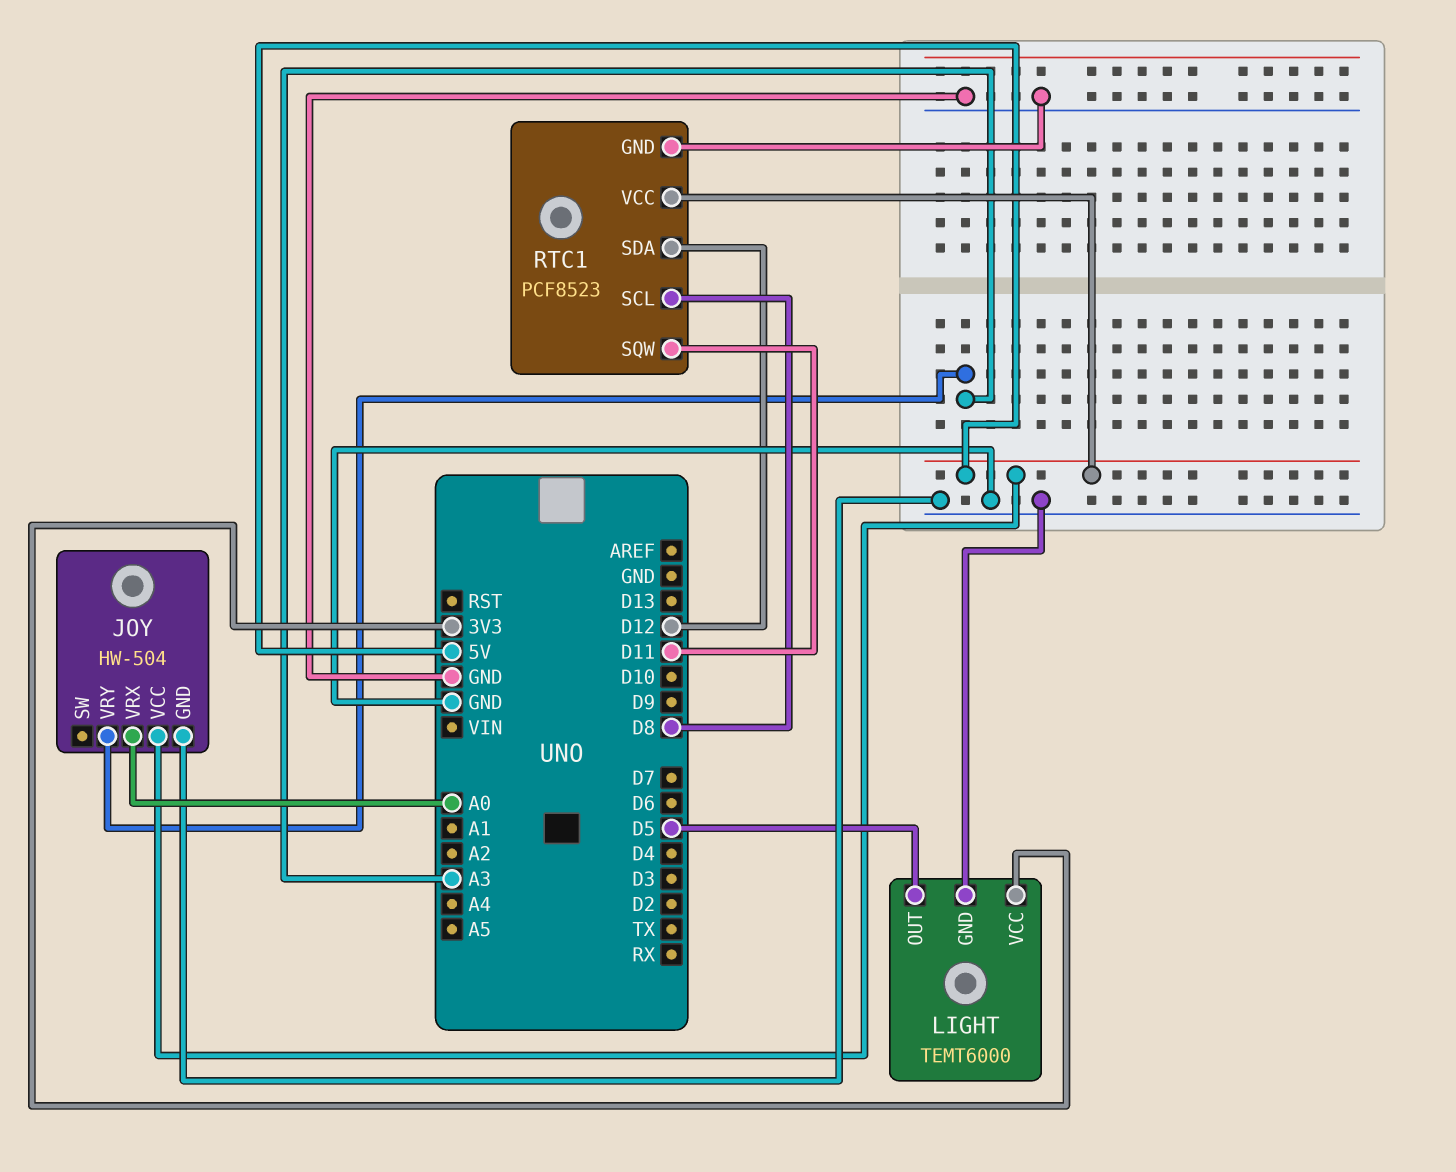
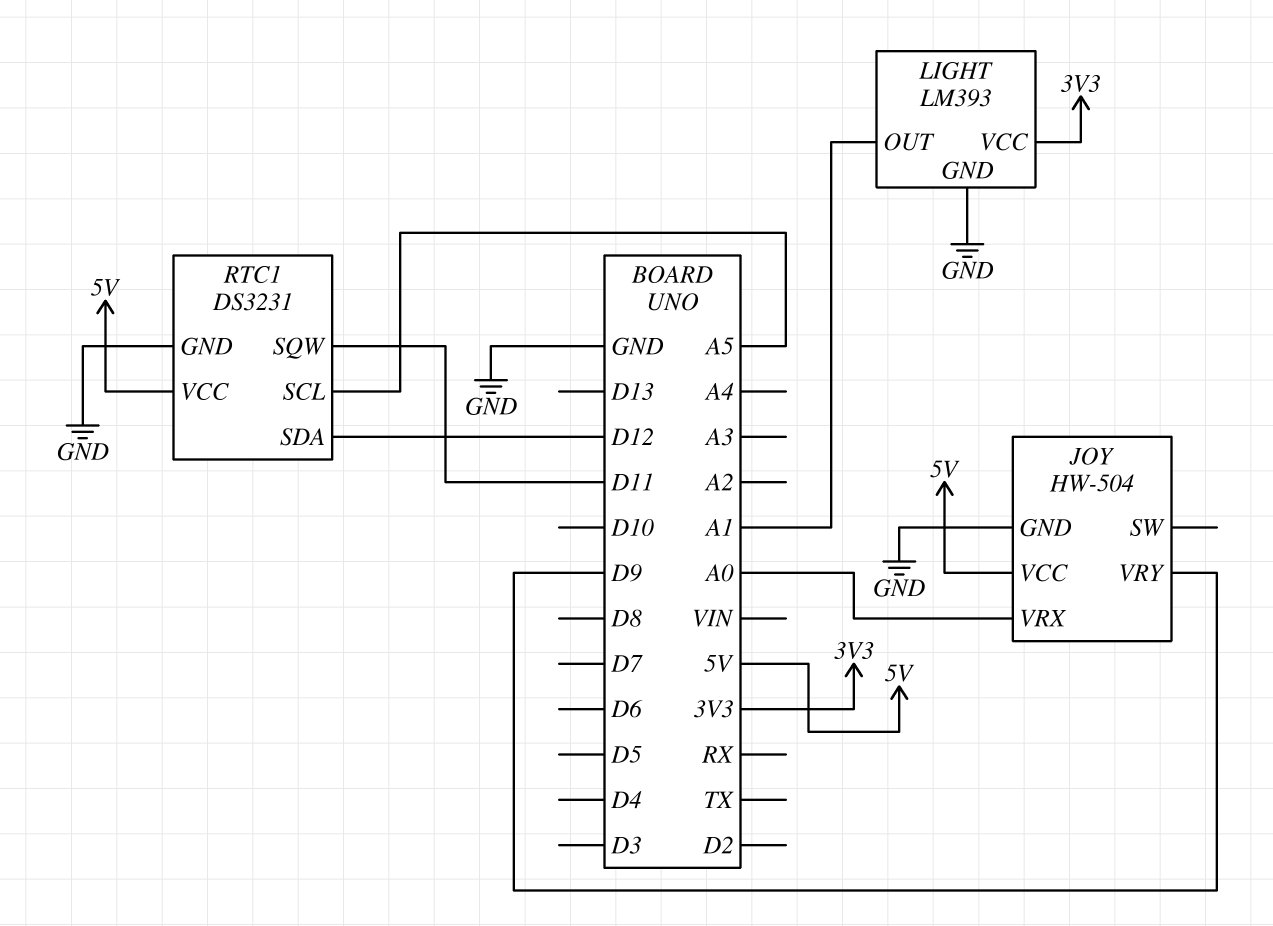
JOY pin VRY: A3 -> D9
LIGHT: TEMT6000 -> LM393
LIGHT pin OUT: D5 -> A1
RTC1: PCF8523 -> DS3231
RTC1 pin SCL: D8 -> A5

